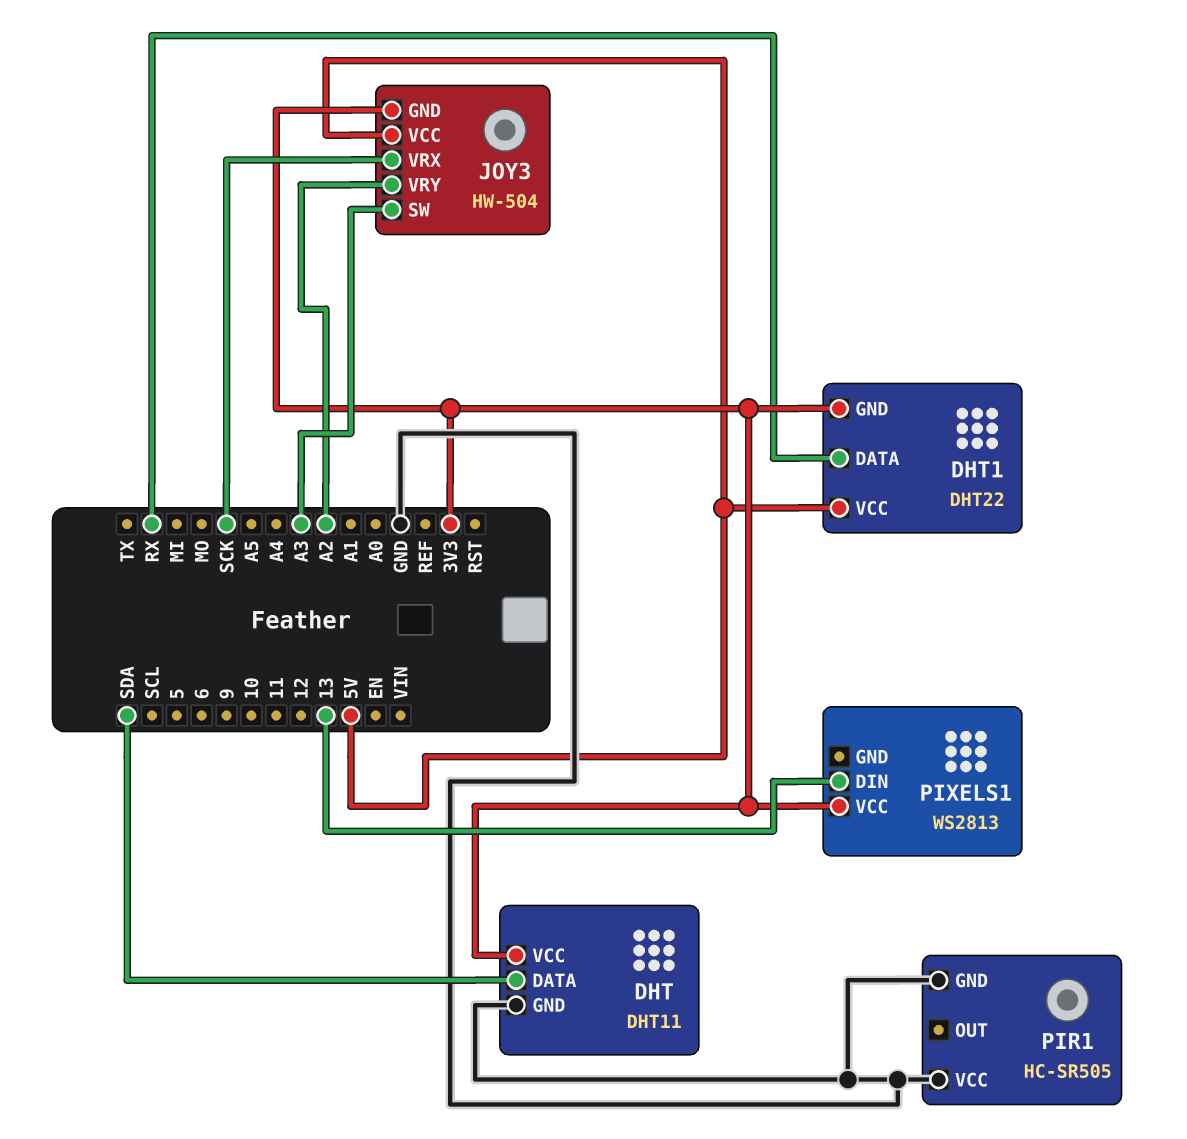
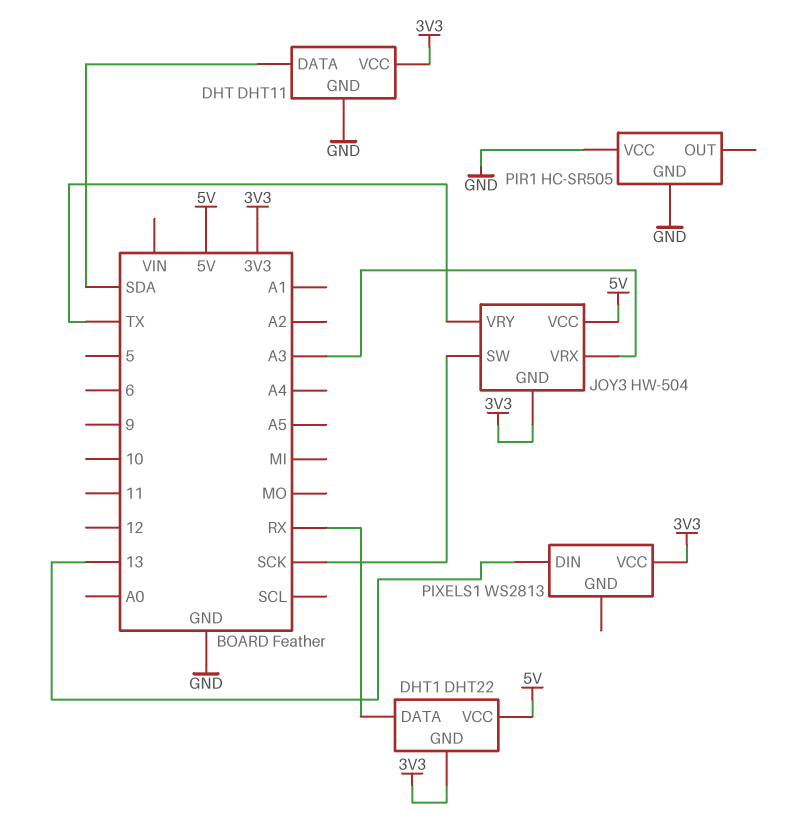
JOY3 pin SW: A3 -> SCK
JOY3 pin VRX: SCK -> A3
JOY3 pin VRY: A2 -> TX

